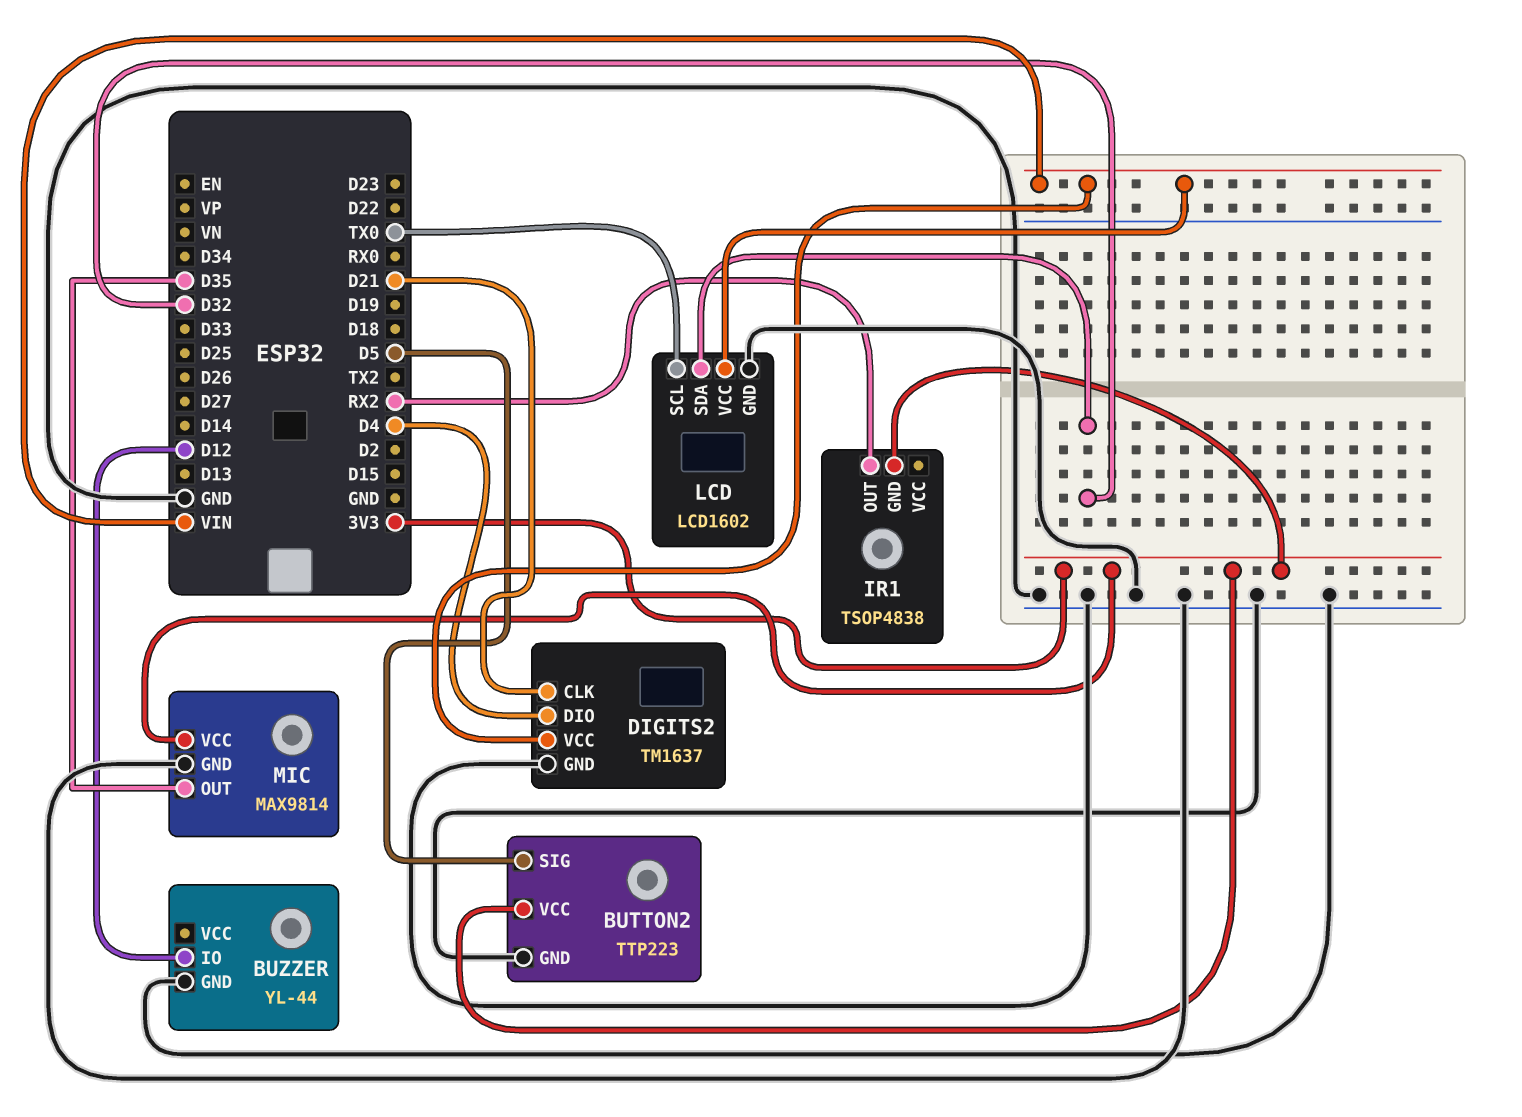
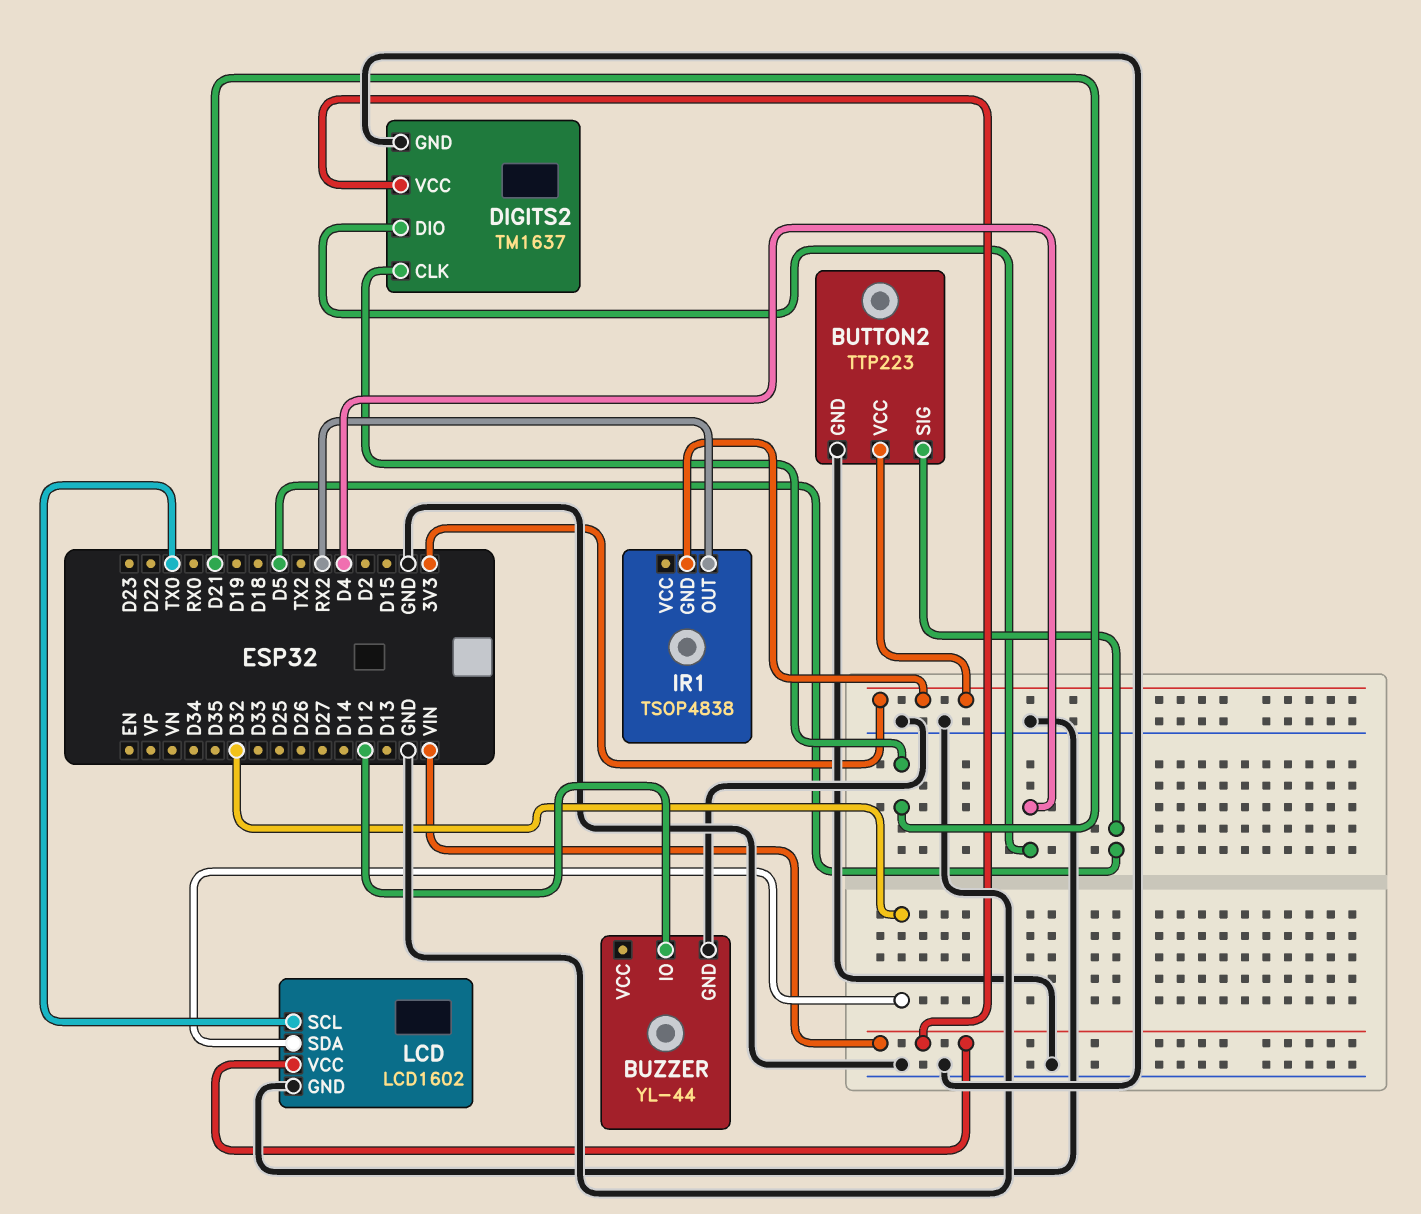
MIC: MAX9814 -> none
MIC pin GND: GND -> none
MIC pin OUT: D35 -> none
MIC pin VCC: 3V3 -> none

